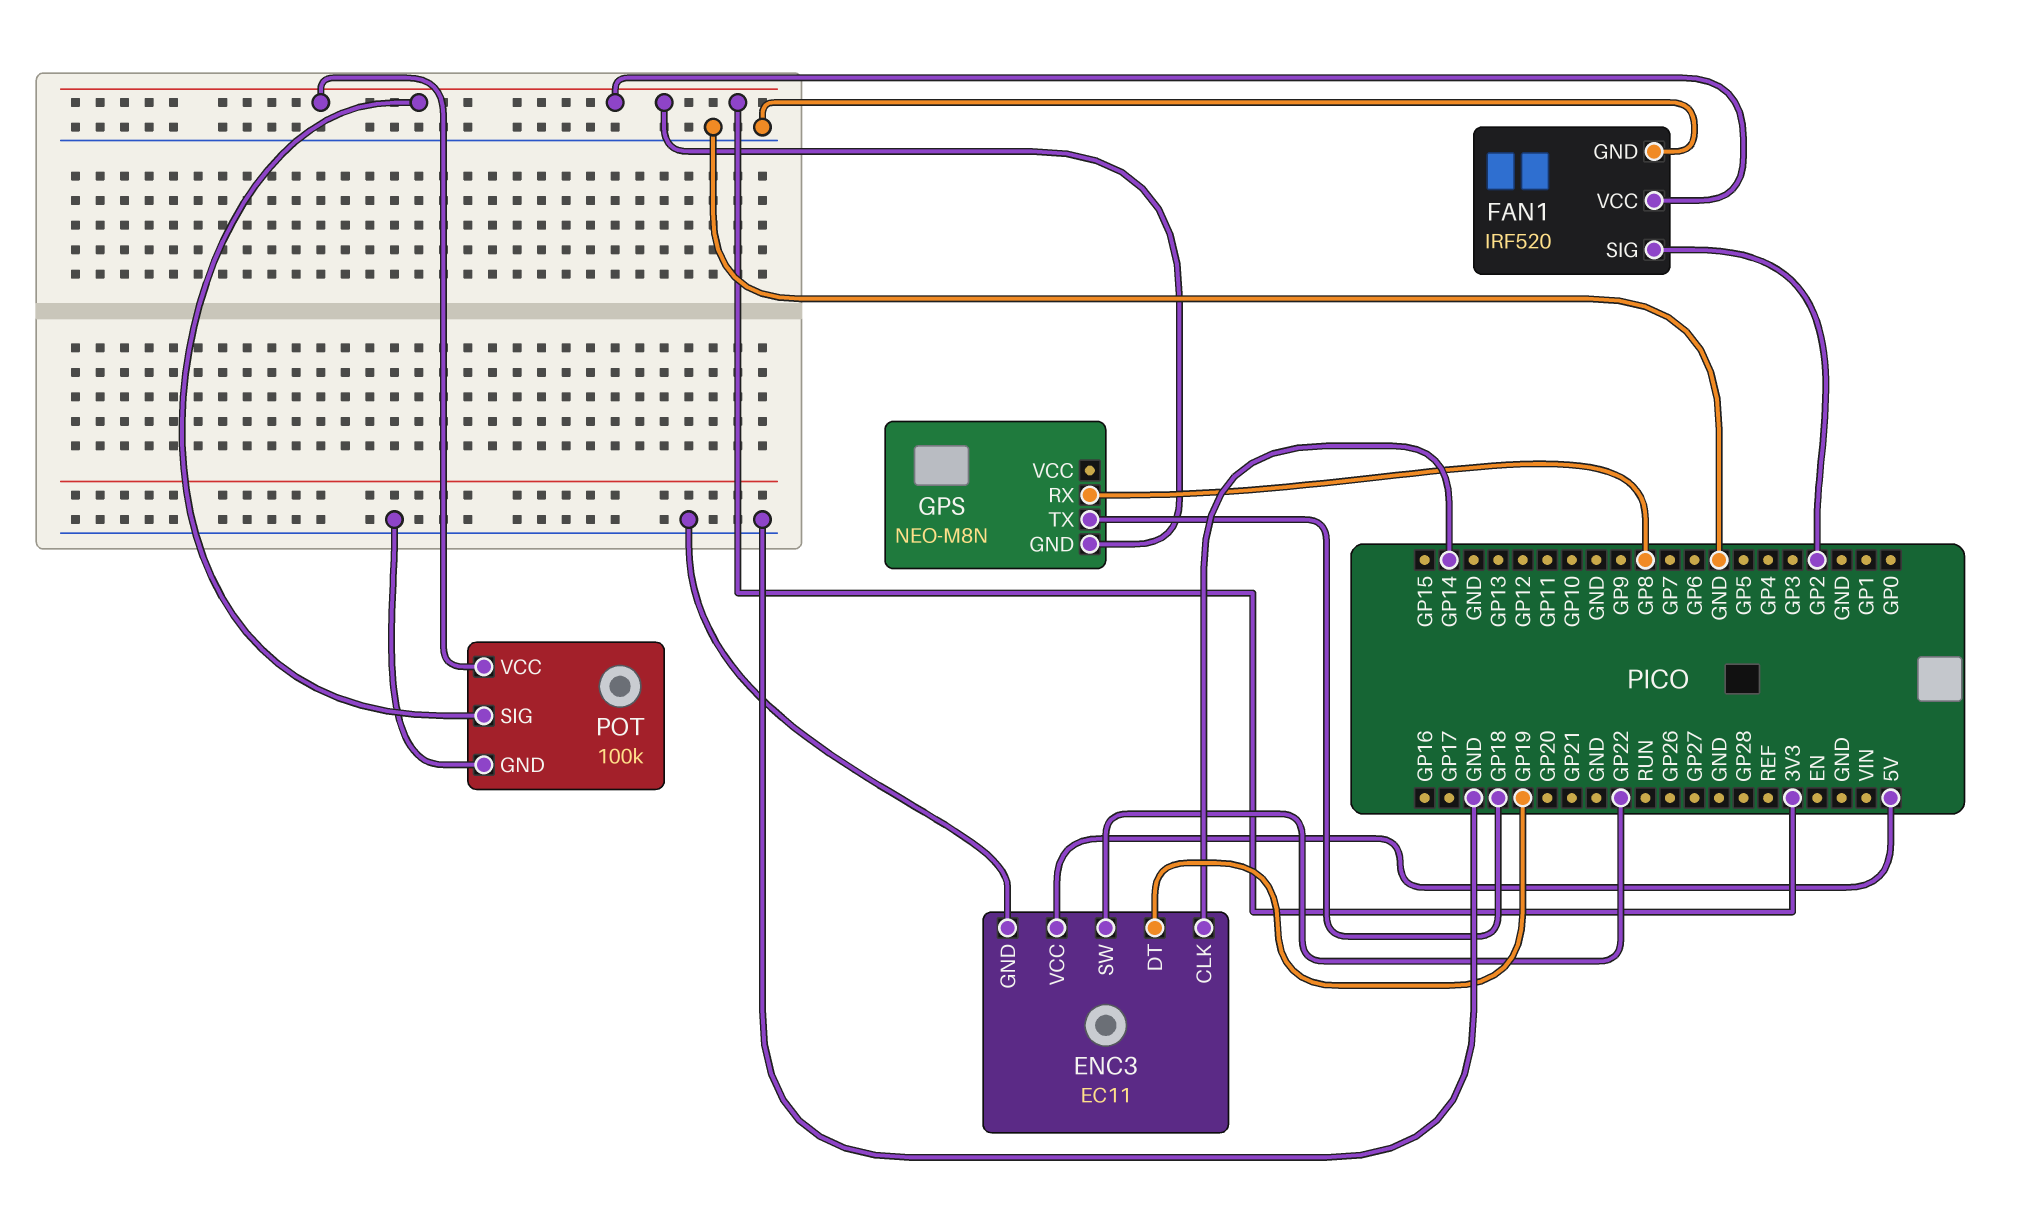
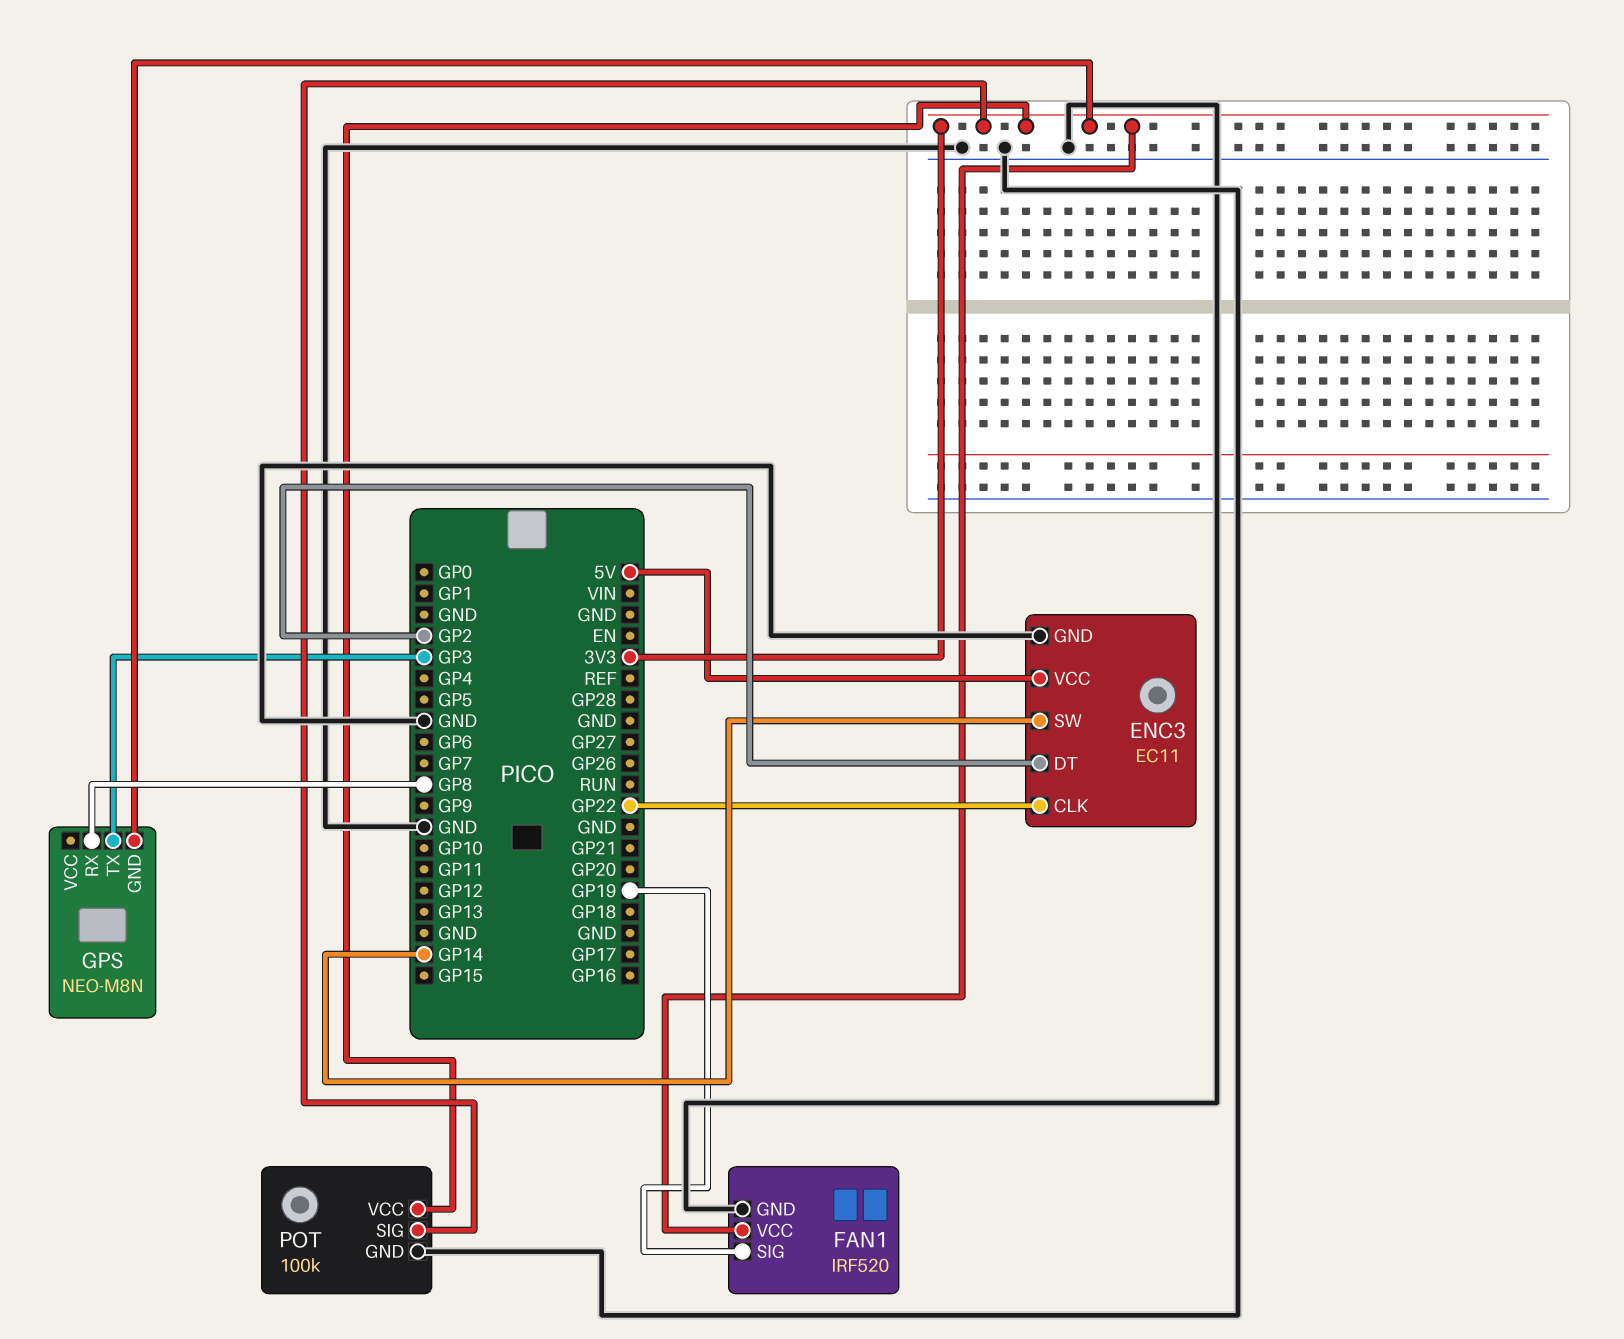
ENC3 pin CLK: GP14 -> GP22
ENC3 pin DT: GP19 -> GP2
ENC3 pin SW: GP22 -> GP14
FAN1 pin SIG: GP2 -> GP19
GPS pin TX: GP18 -> GP3

